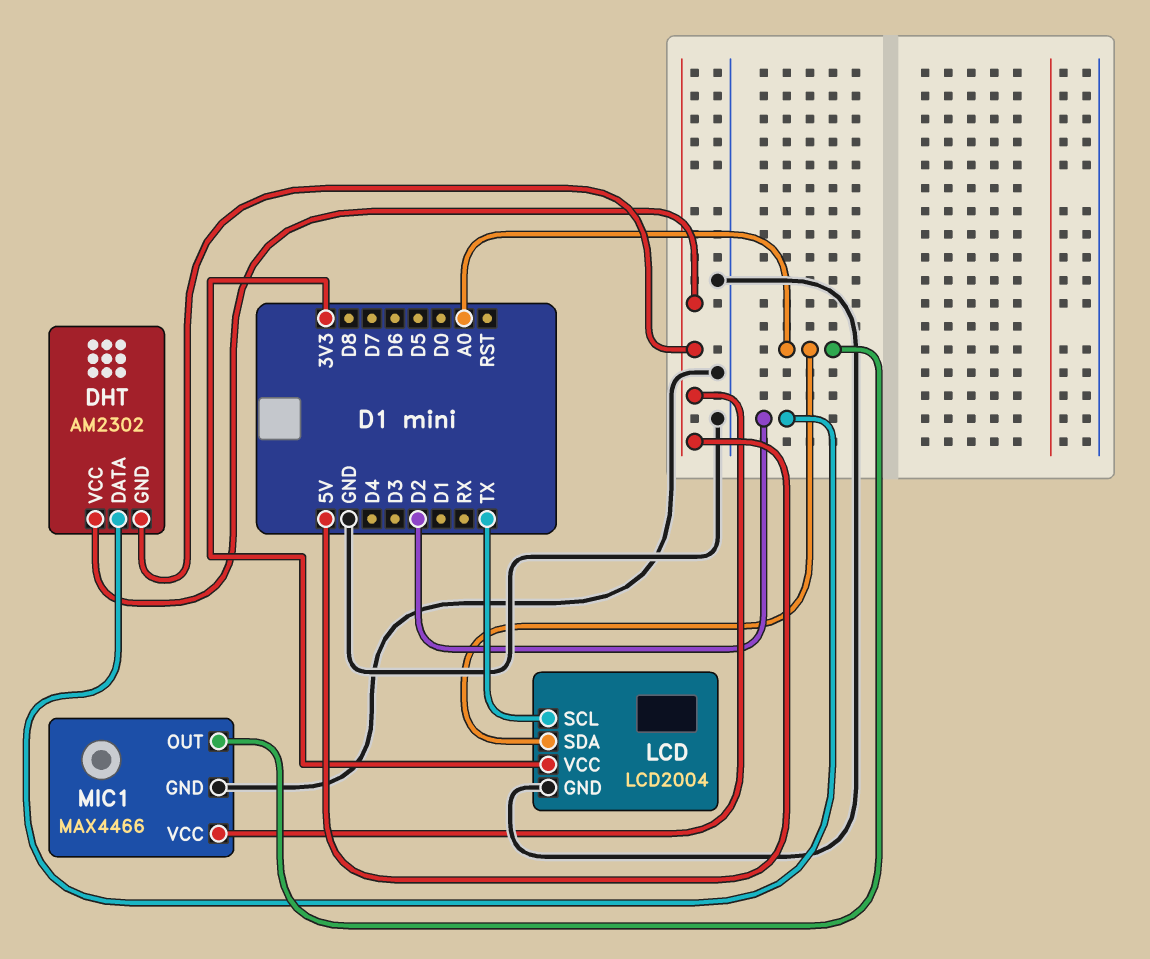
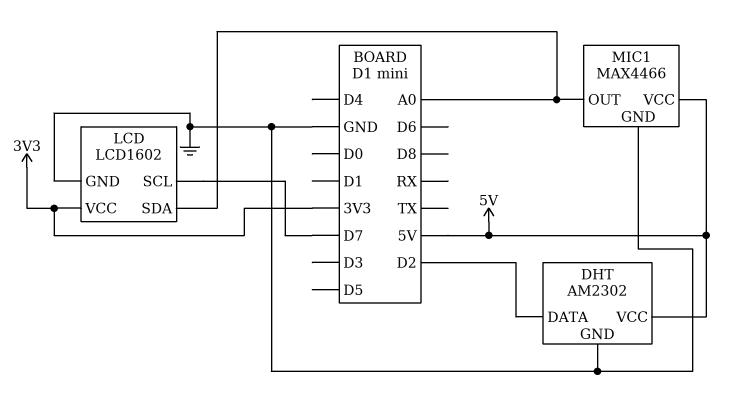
DHT pin GND: 5V -> GND
LCD: LCD2004 -> LCD1602
LCD pin SCL: TX -> D7

